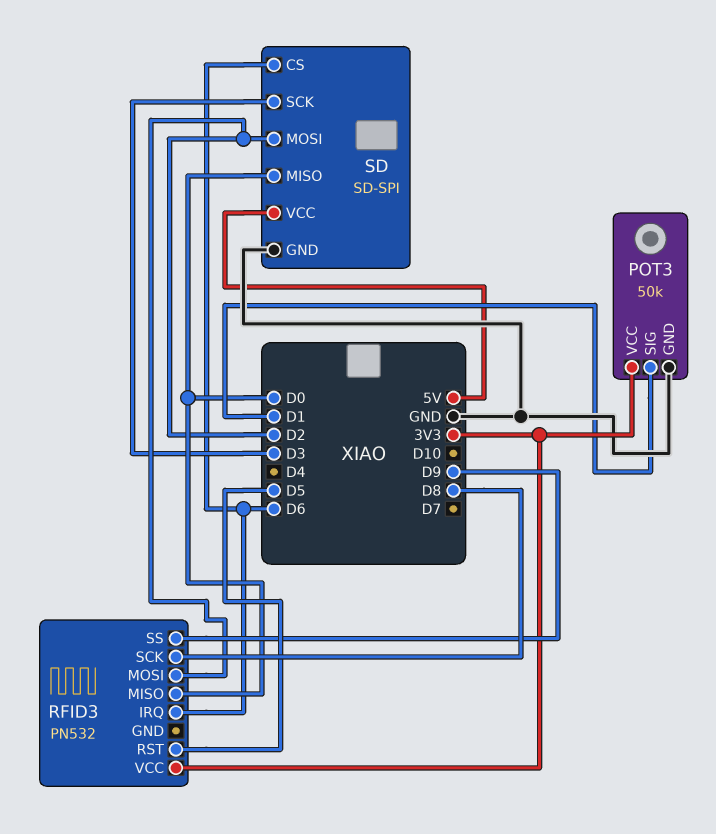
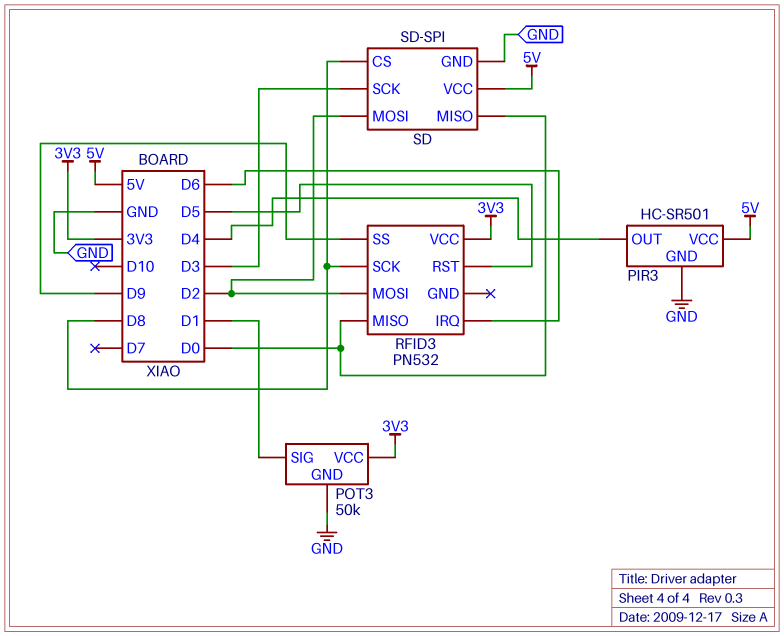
PIR3: none -> HC-SR501
PIR3 pin GND: none -> GND
PIR3 pin OUT: none -> D4
PIR3 pin VCC: none -> 5V
SD pin CS: D6 -> D8

